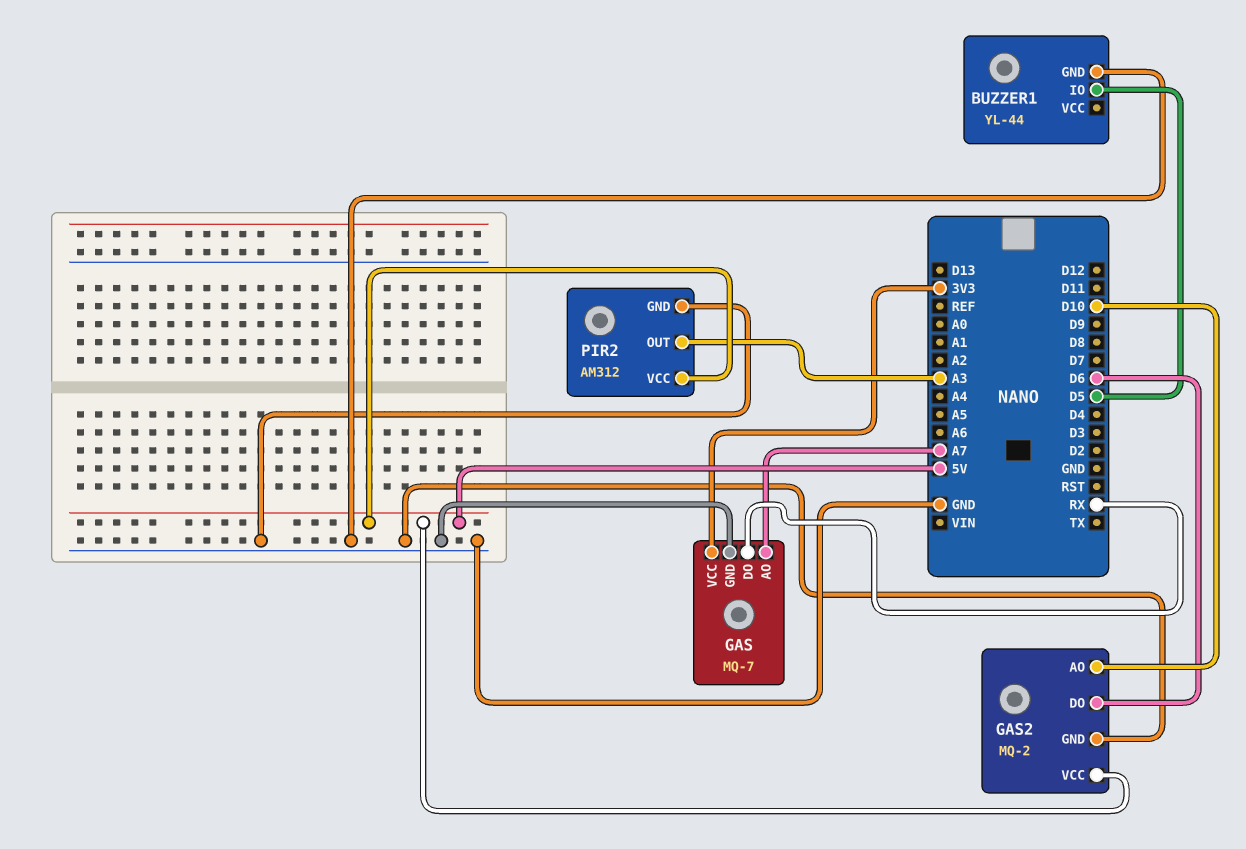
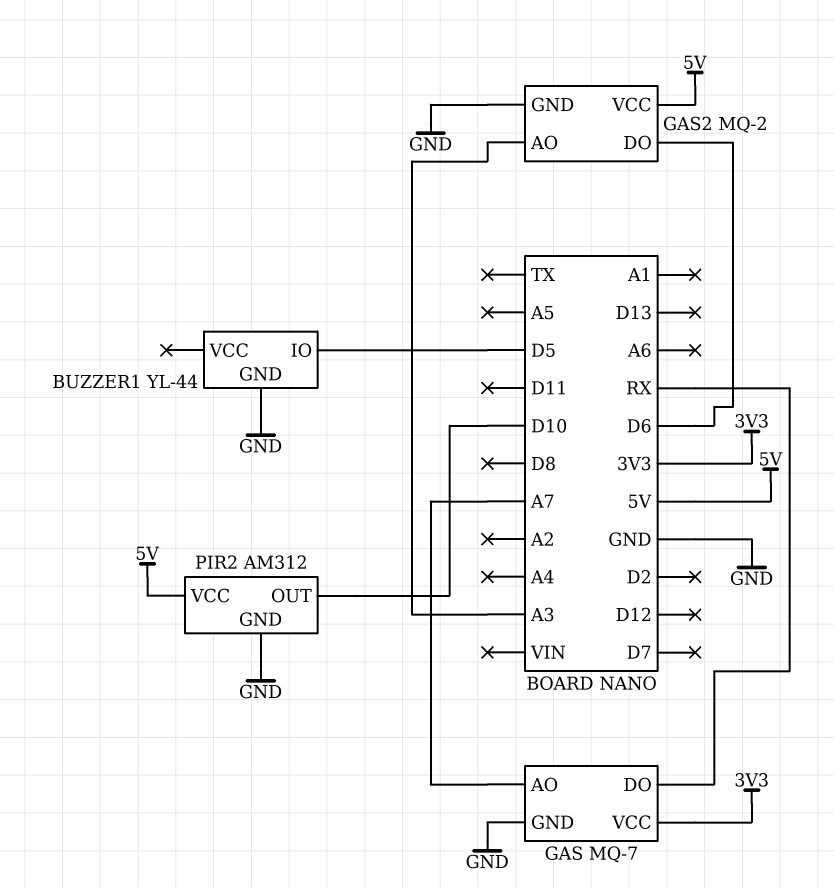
GAS2 pin AO: D10 -> A3
PIR2 pin OUT: A3 -> D10

